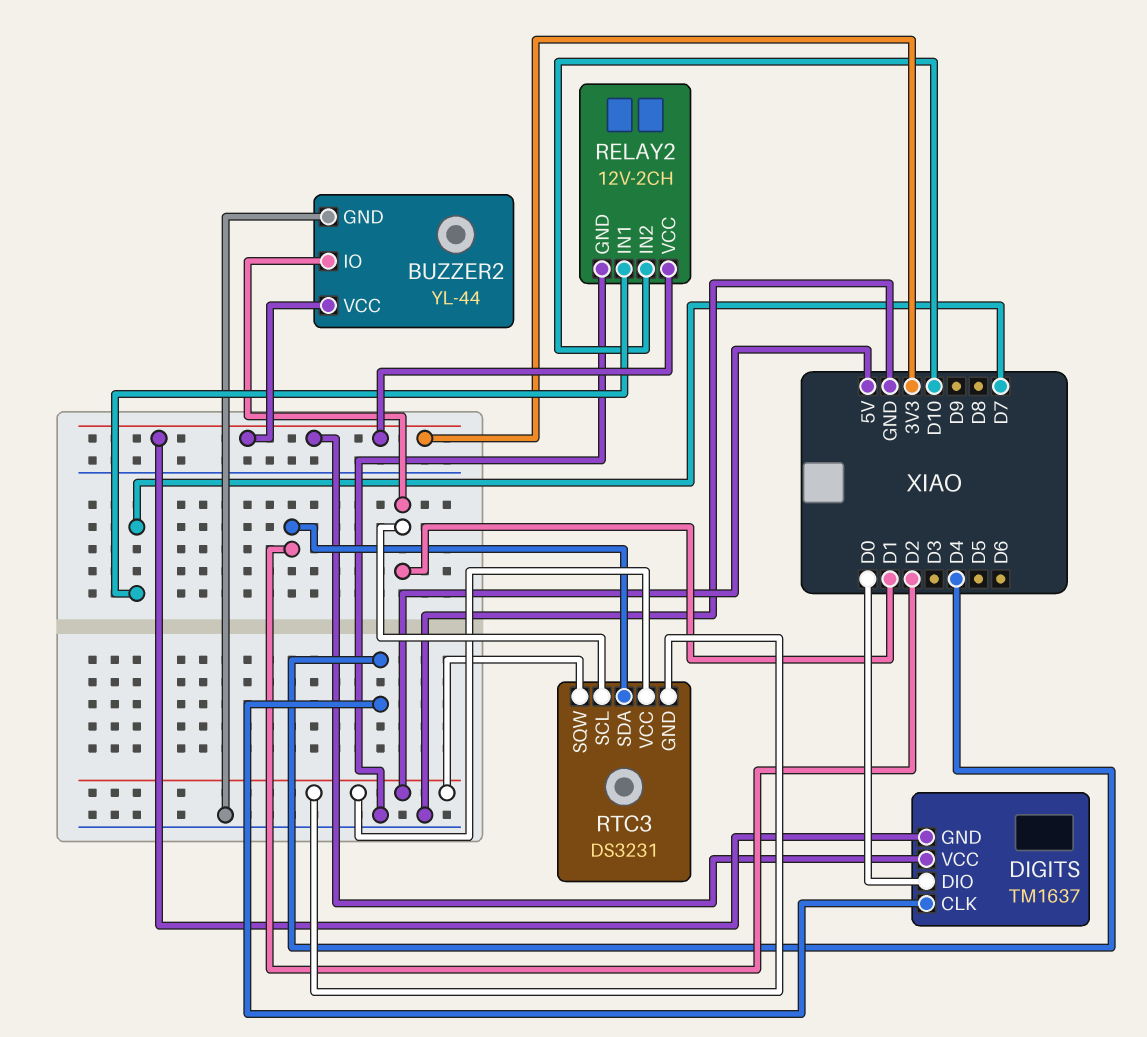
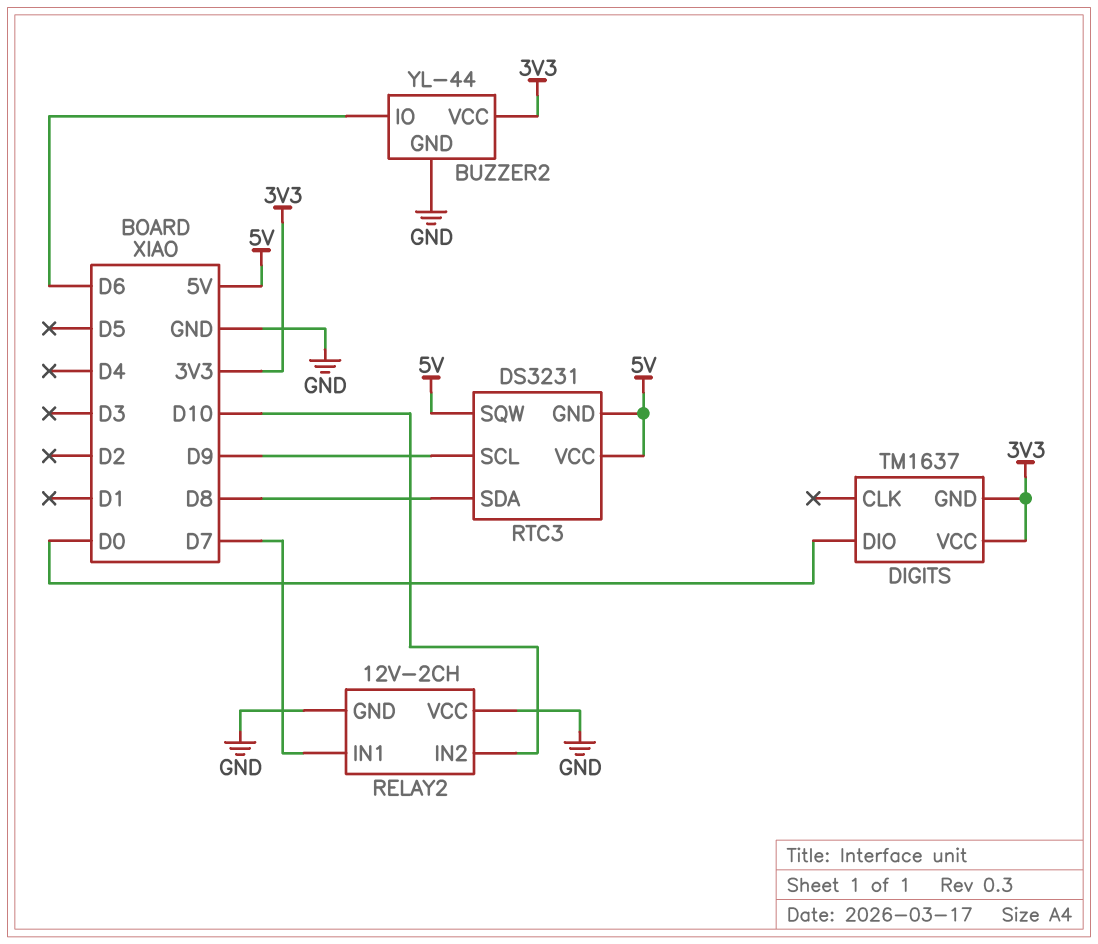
BUZZER2 pin IO: D1 -> D6
DIGITS pin CLK: D4 -> none
RELAY2 pin VCC: 3V3 -> GND
RTC3 pin SCL: D1 -> D9
RTC3 pin SDA: D2 -> D8

